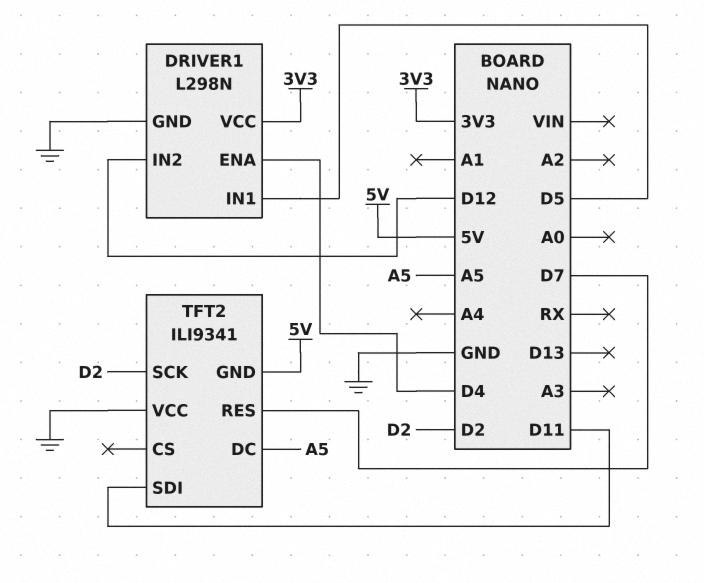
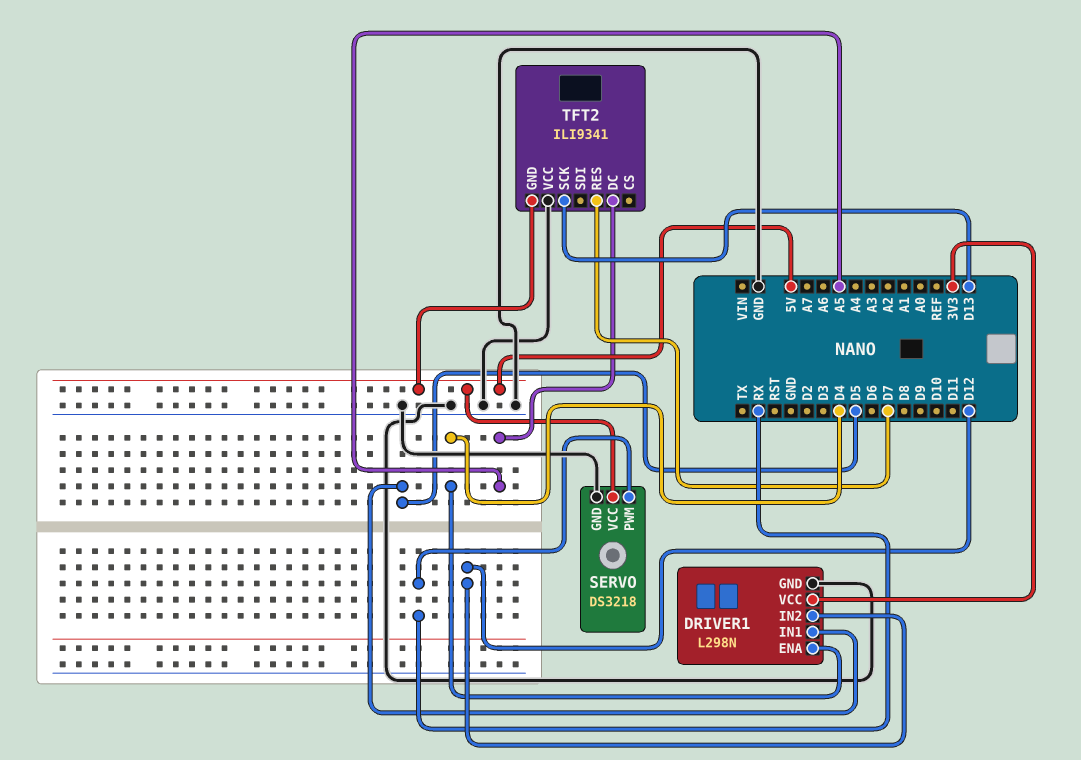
SERVO: none -> DS3218
SERVO pin GND: none -> GND
SERVO pin PWM: none -> RX
SERVO pin VCC: none -> 5V
TFT2 pin SCK: D2 -> D13
TFT2 pin SDI: D11 -> none

